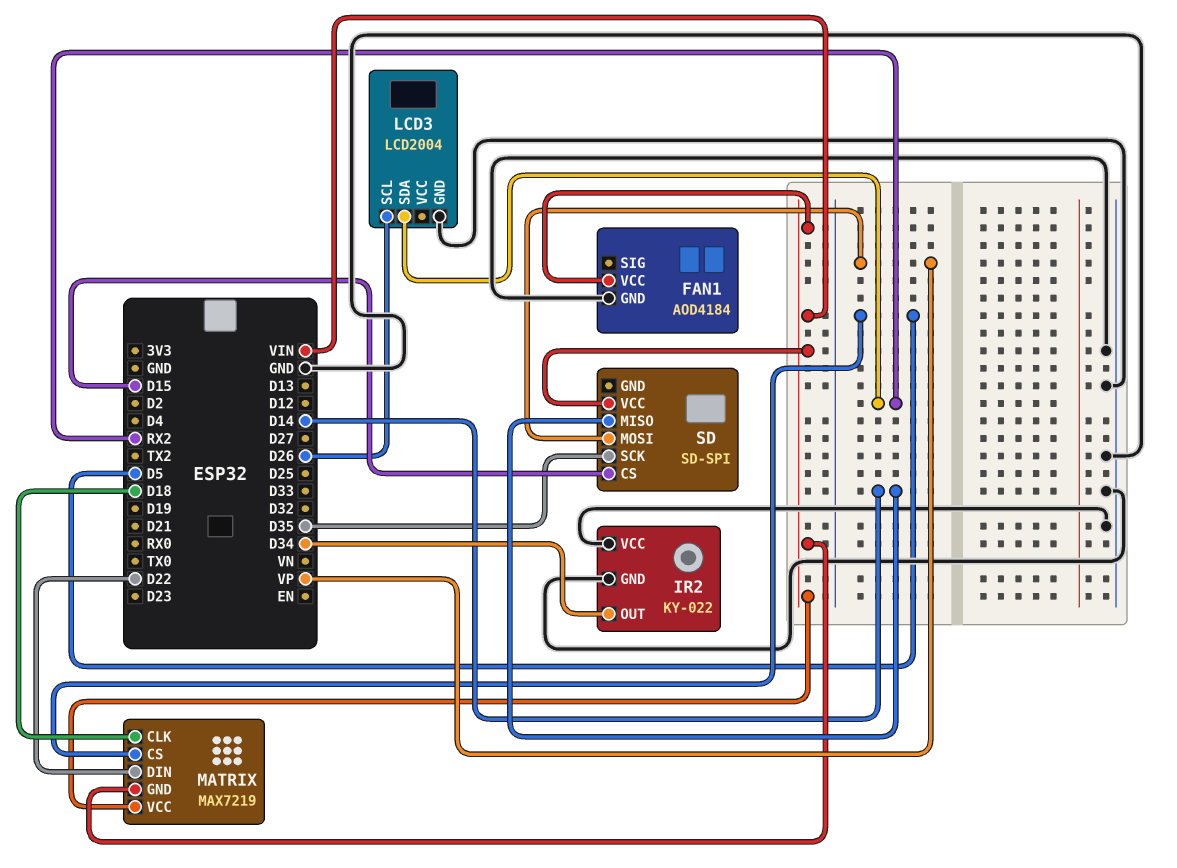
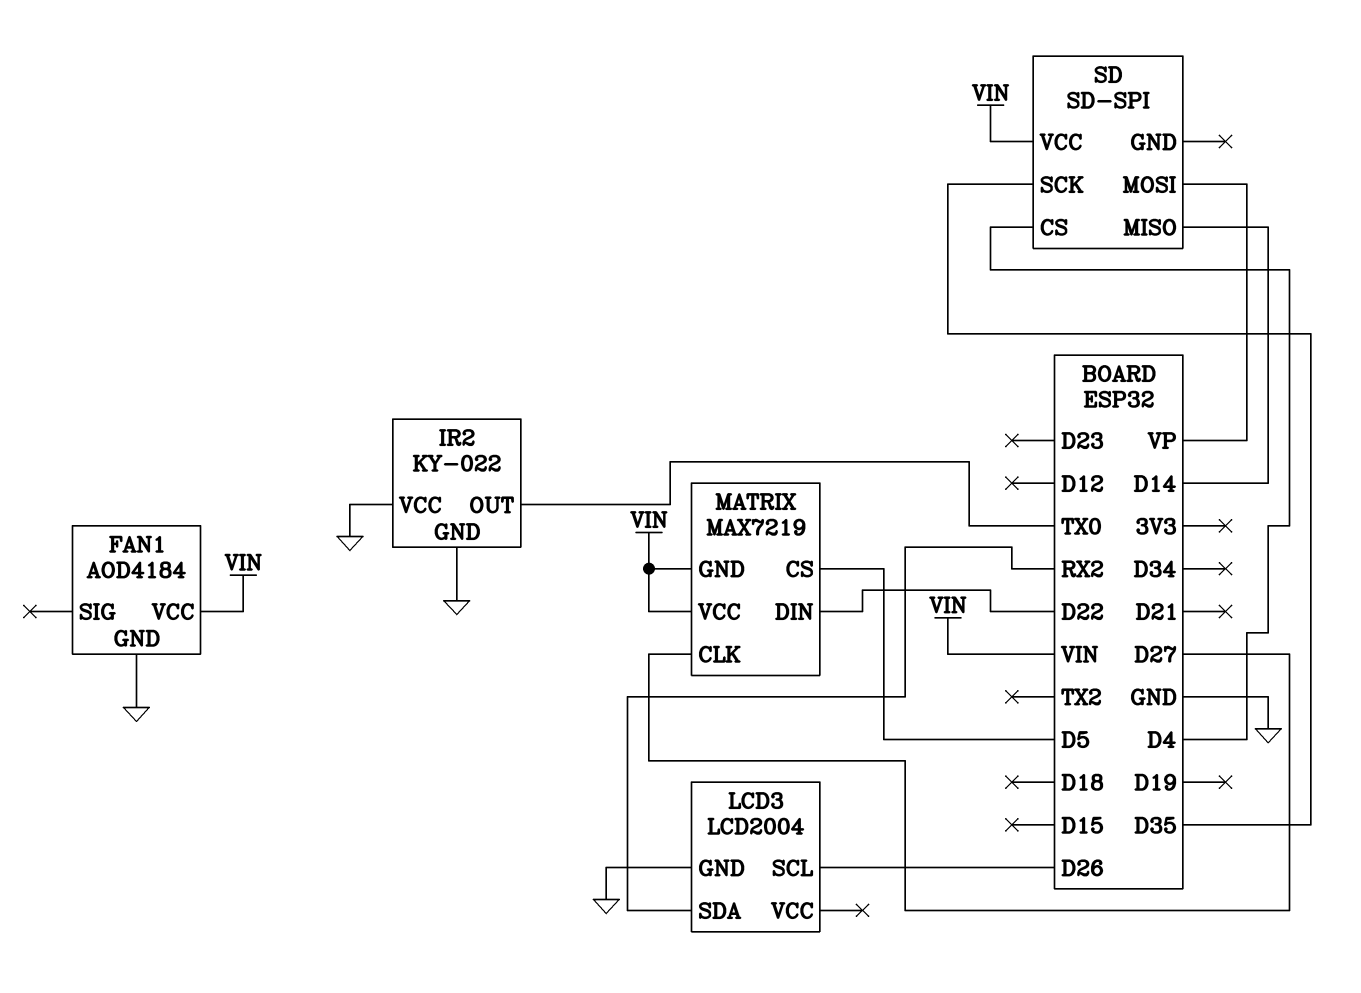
IR2 pin OUT: D34 -> TX0
MATRIX pin CLK: D18 -> D27
SD pin CS: D15 -> D4

